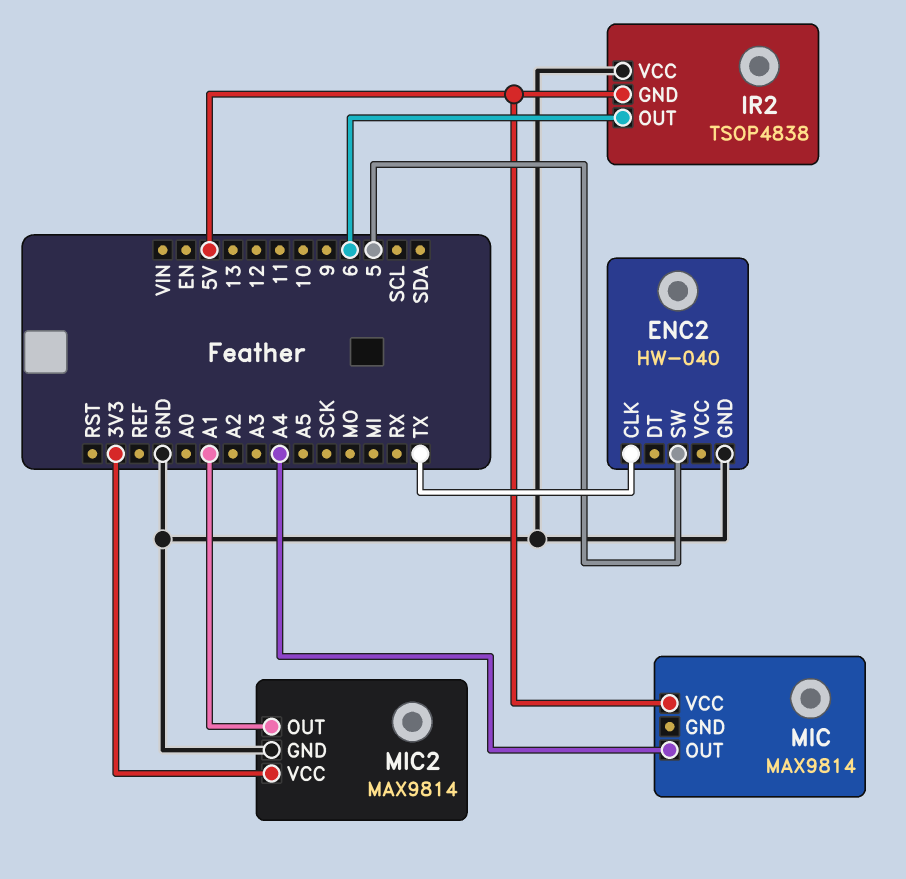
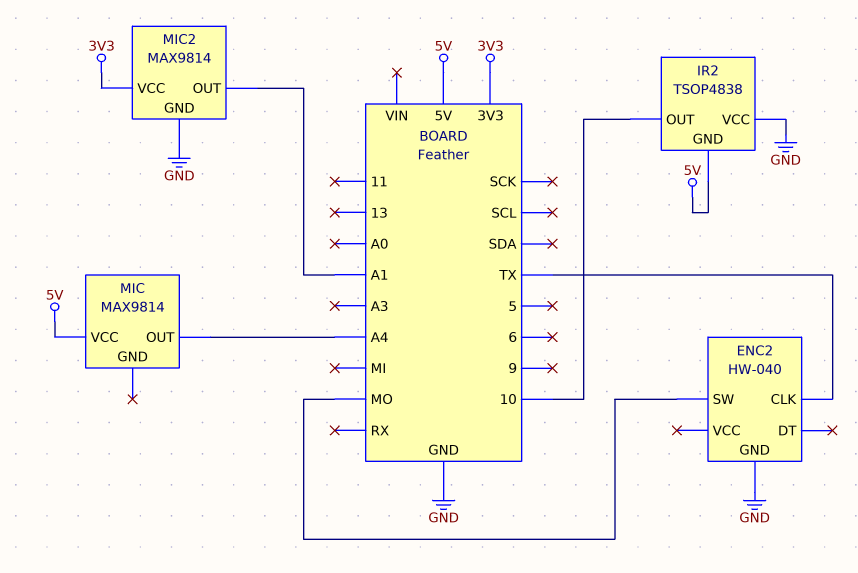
ENC2 pin SW: 5 -> MO
IR2 pin OUT: 6 -> 10

